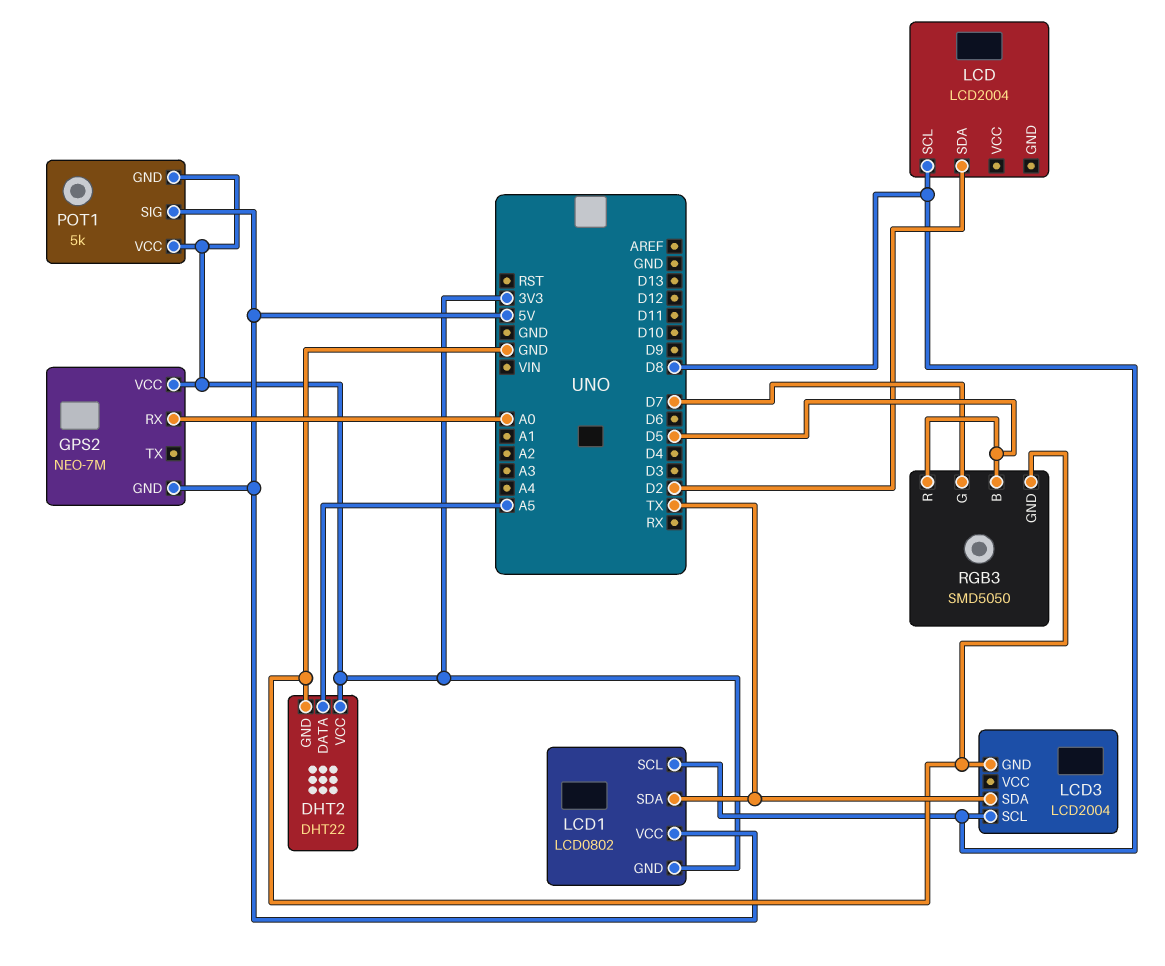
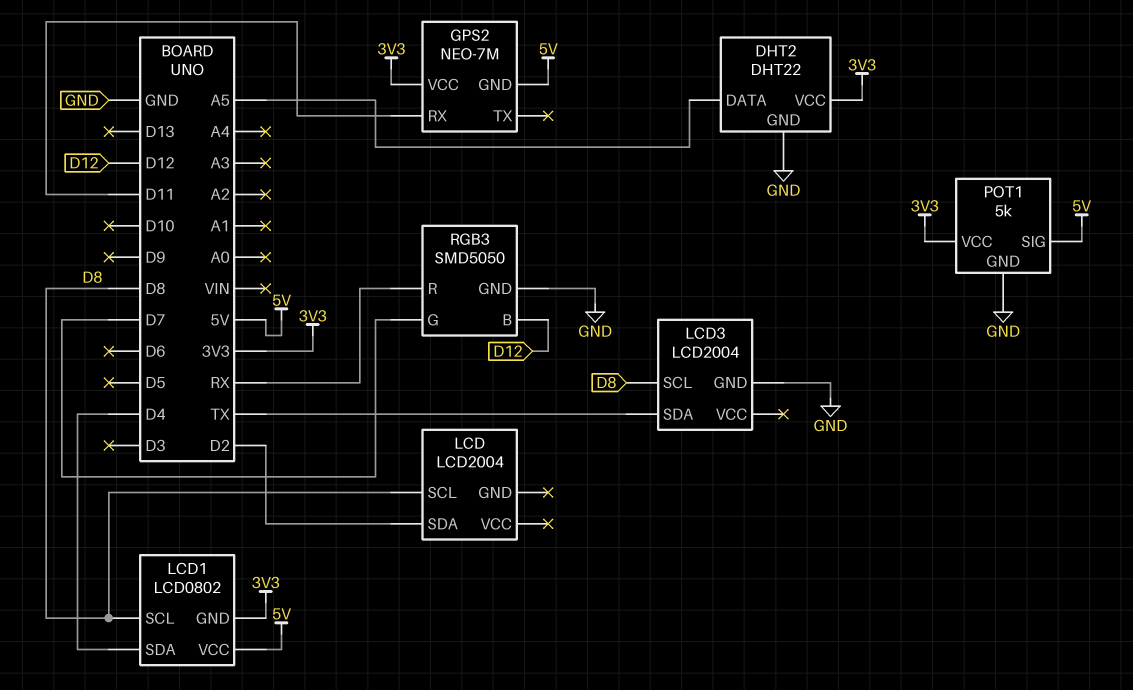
GPS2 pin RX: A0 -> D11
LCD1 pin SDA: TX -> D4
POT1 pin GND: 3V3 -> GND
RGB3 pin B: D5 -> D12
RGB3 pin R: D5 -> RX

